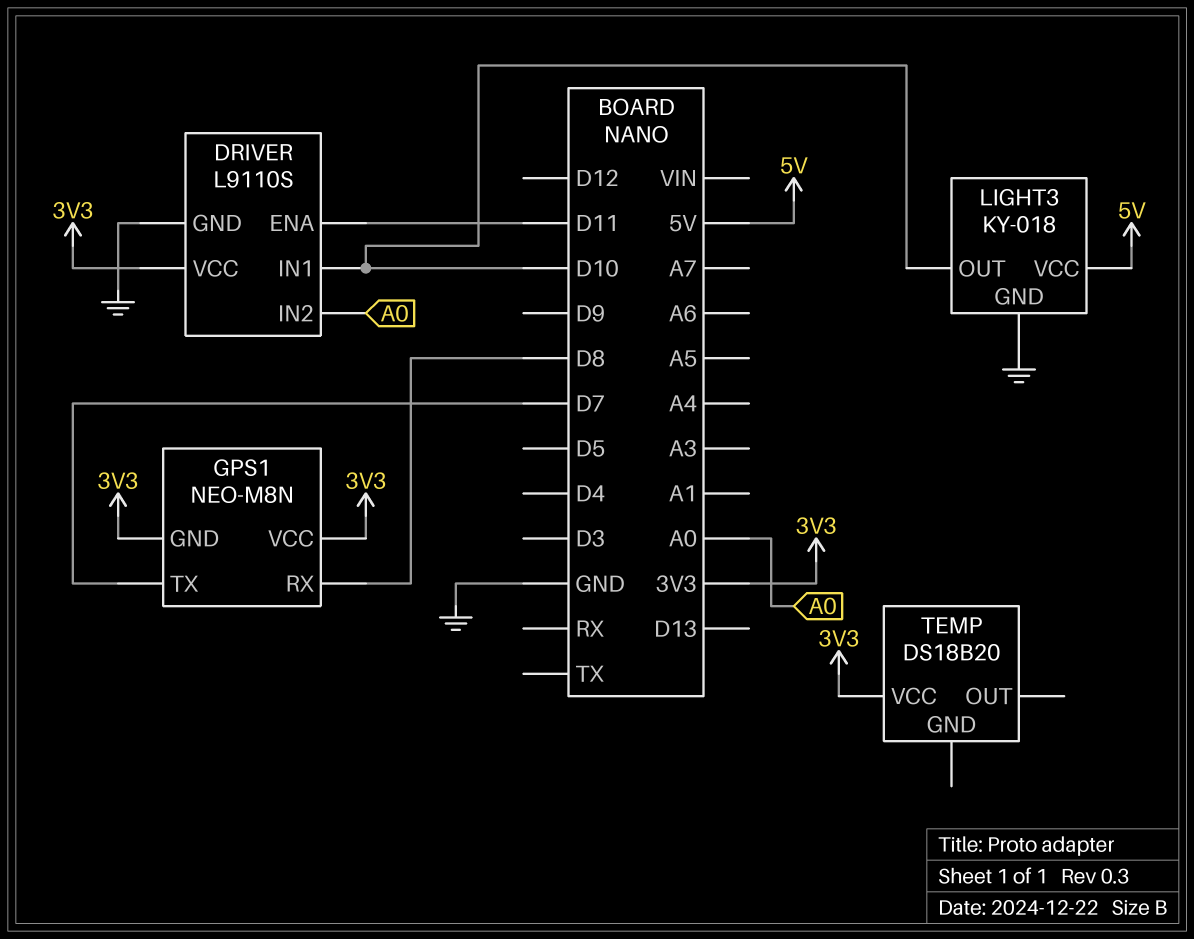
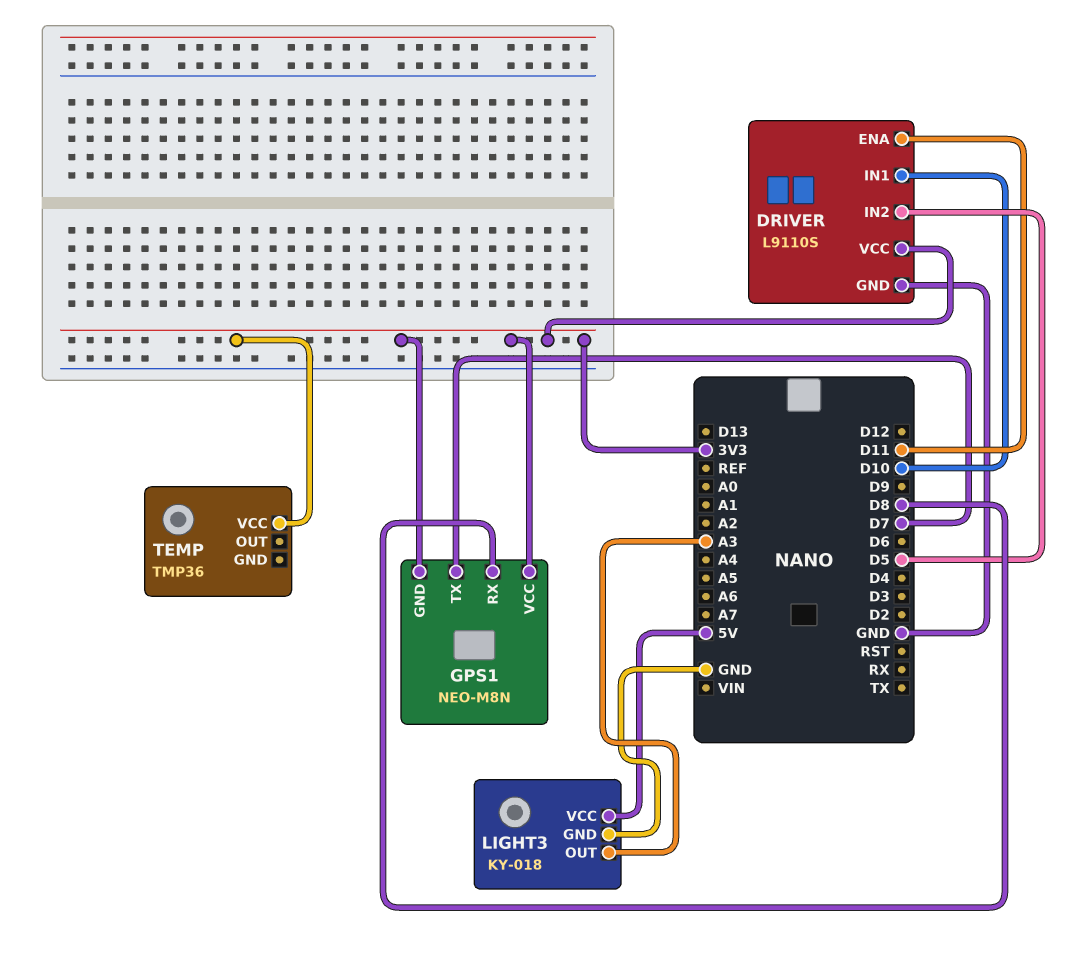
DRIVER pin IN2: A0 -> D5
LIGHT3 pin OUT: D10 -> A3
TEMP: DS18B20 -> TMP36

